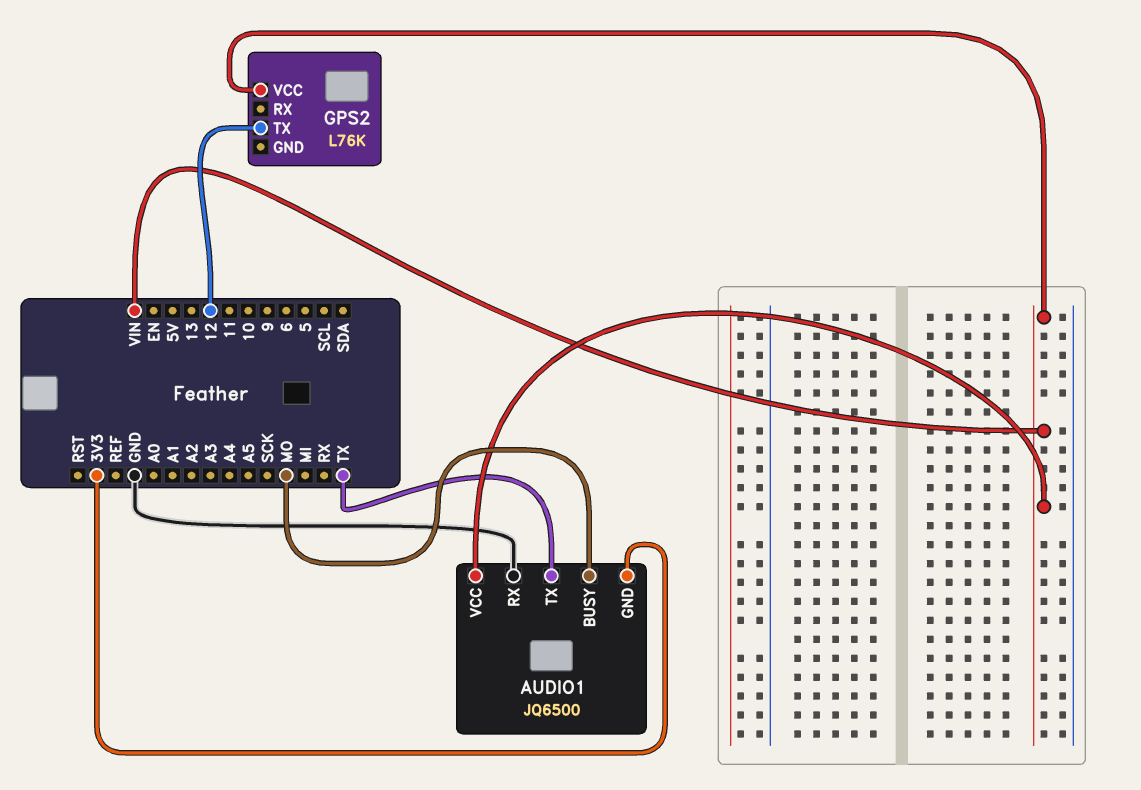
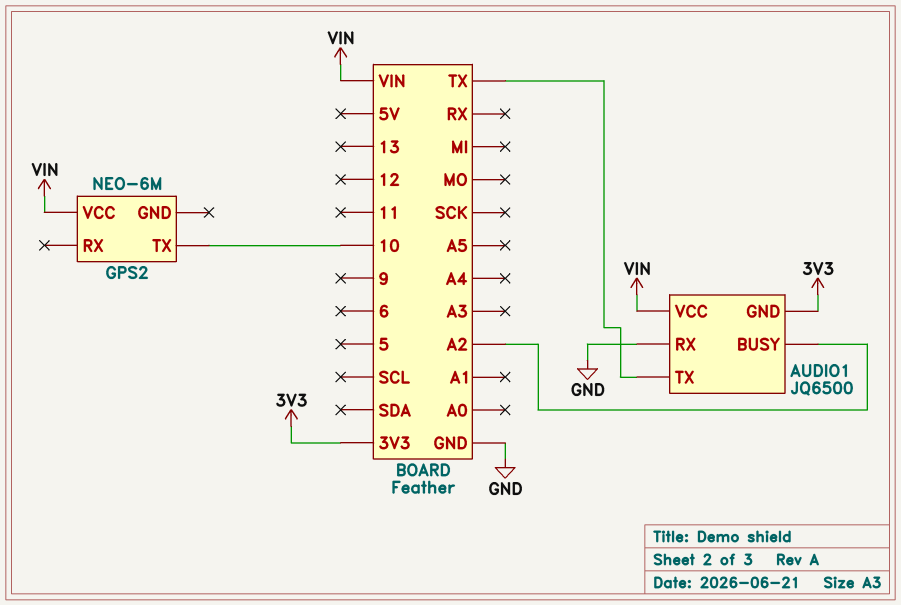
AUDIO1 pin BUSY: MO -> A2
GPS2: L76K -> NEO-6M
GPS2 pin TX: 12 -> 10

